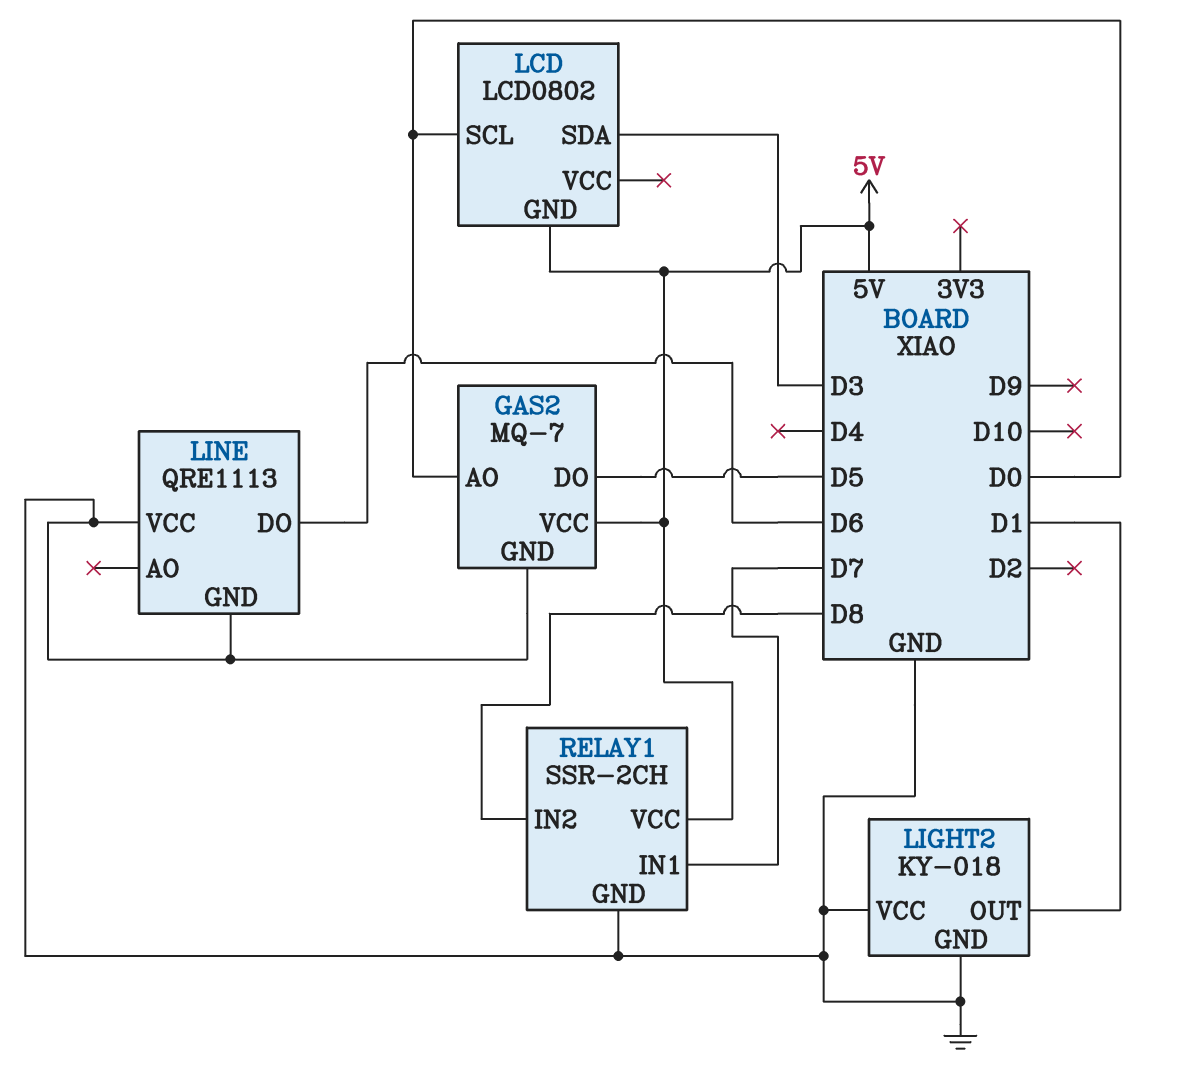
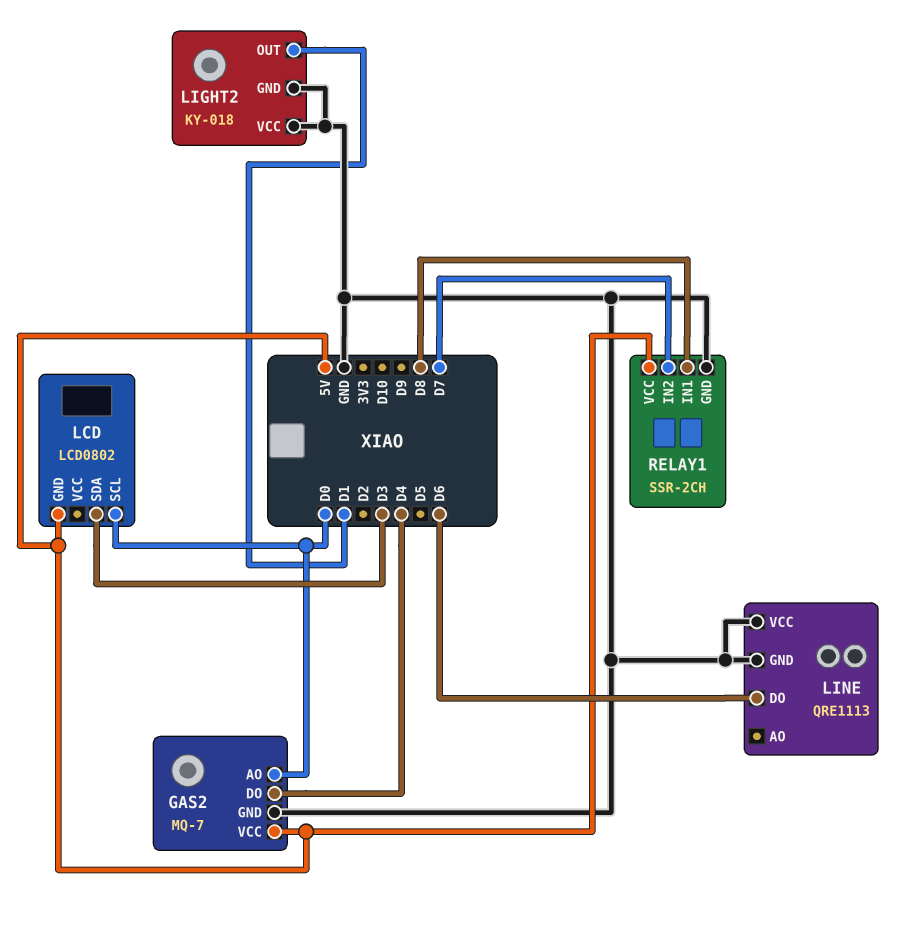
GAS2 pin DO: D5 -> D4
RELAY1 pin IN1: D7 -> D8
RELAY1 pin IN2: D8 -> D7

